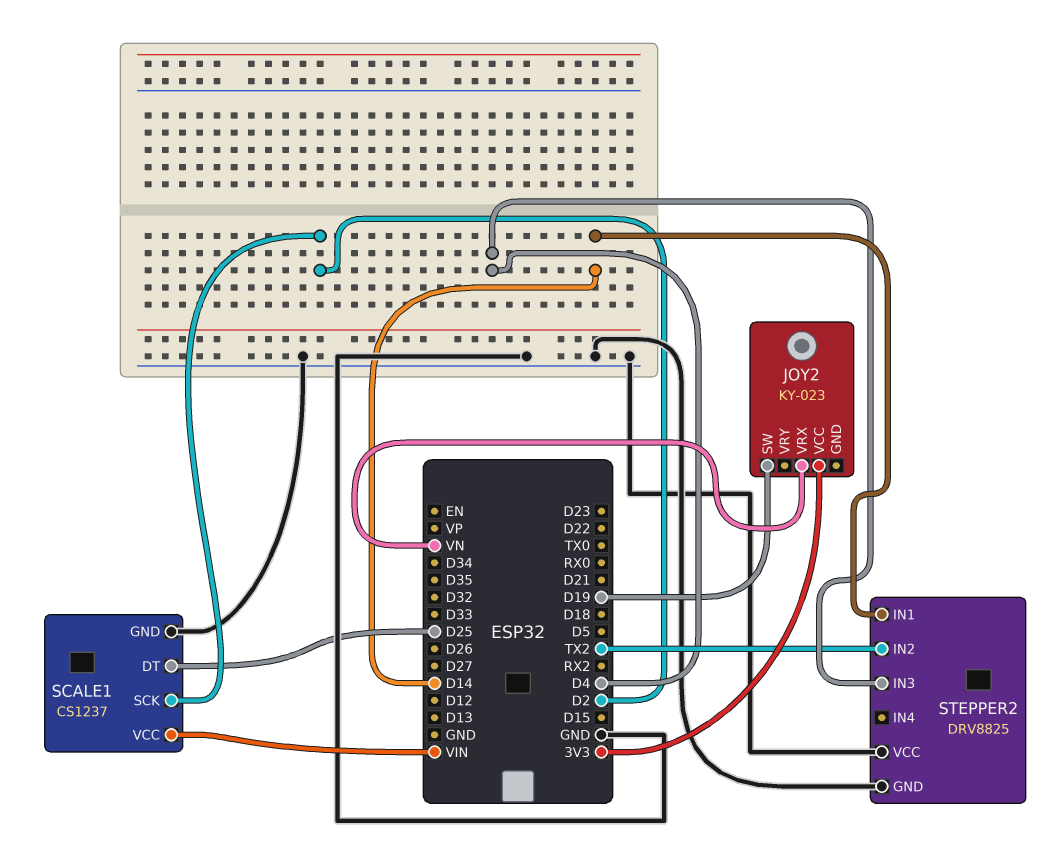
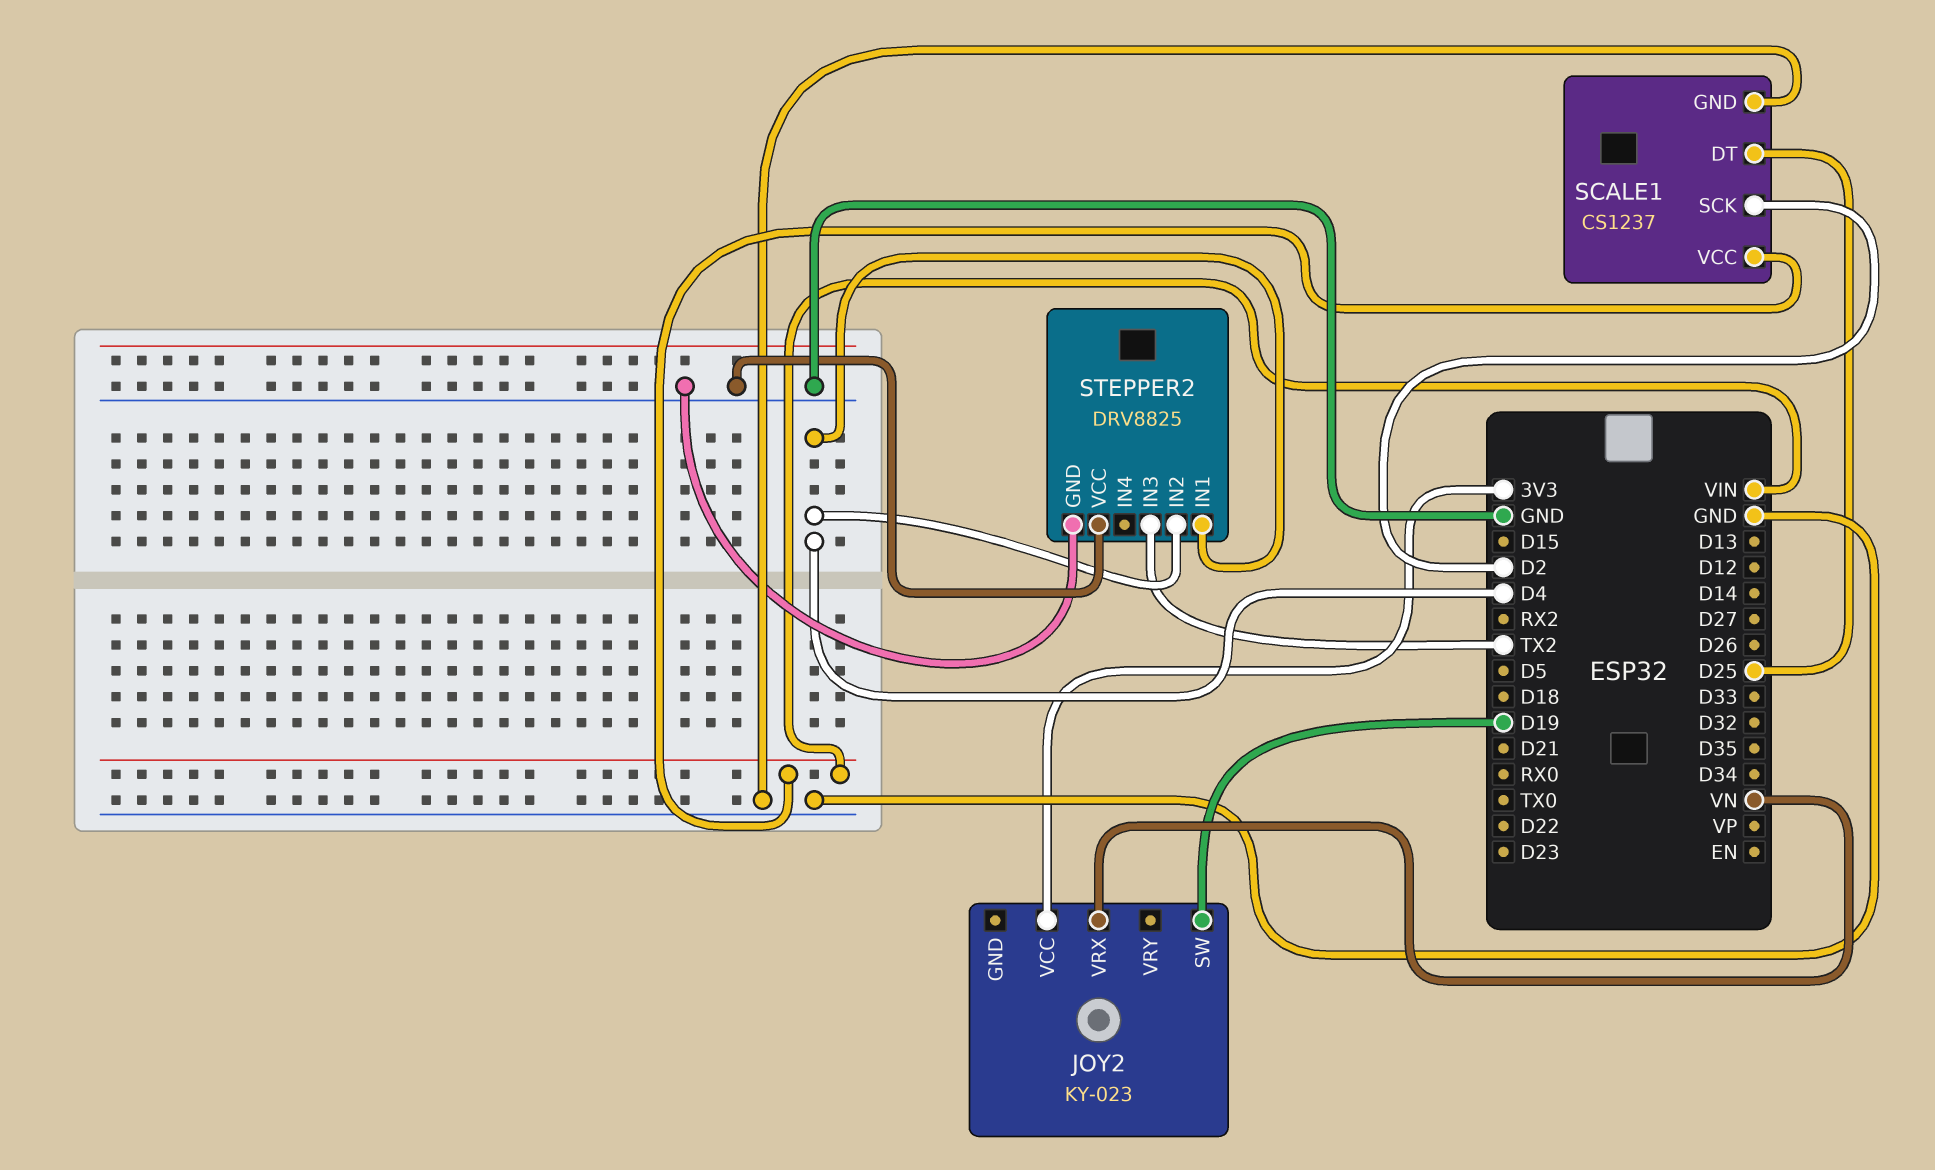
STEPPER2 pin IN1: D14 -> D4
STEPPER2 pin IN2: TX2 -> D4
STEPPER2 pin IN3: D4 -> TX2

